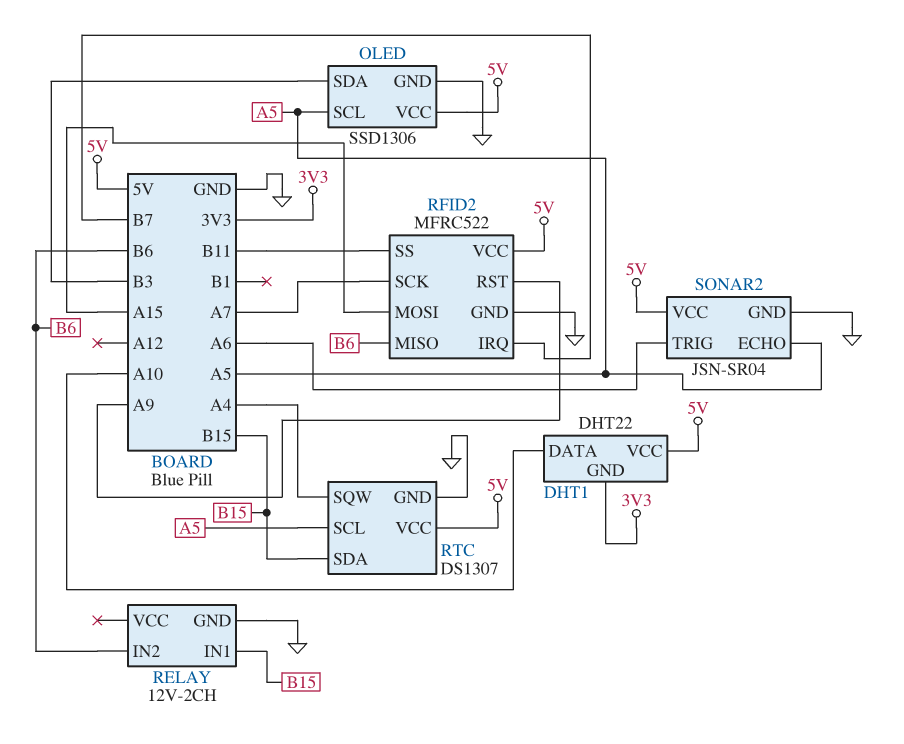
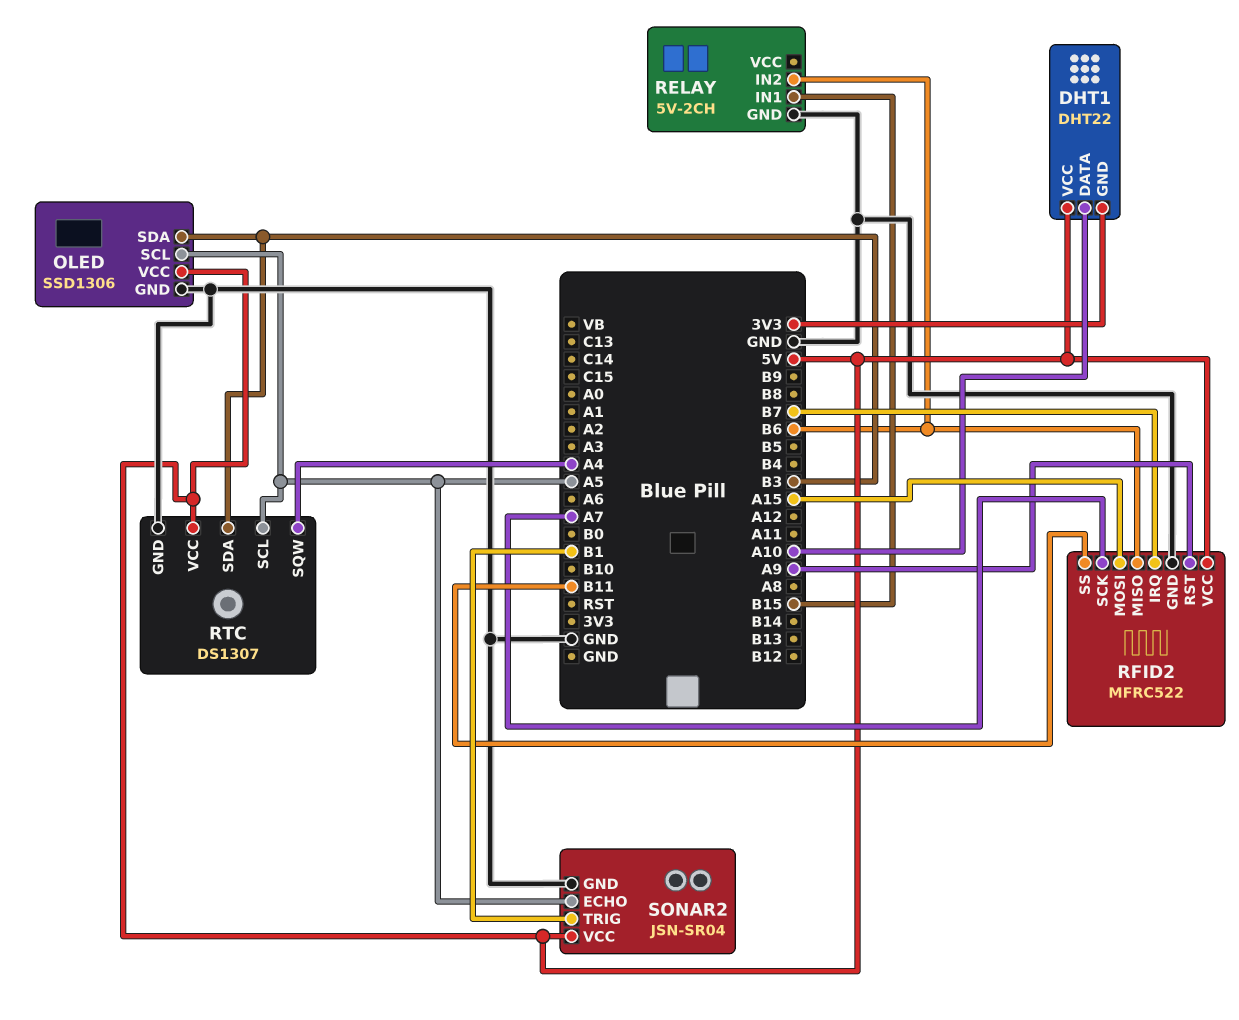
RELAY: 12V-2CH -> 5V-2CH
RTC pin SDA: B15 -> B3
SONAR2 pin TRIG: A6 -> B1

